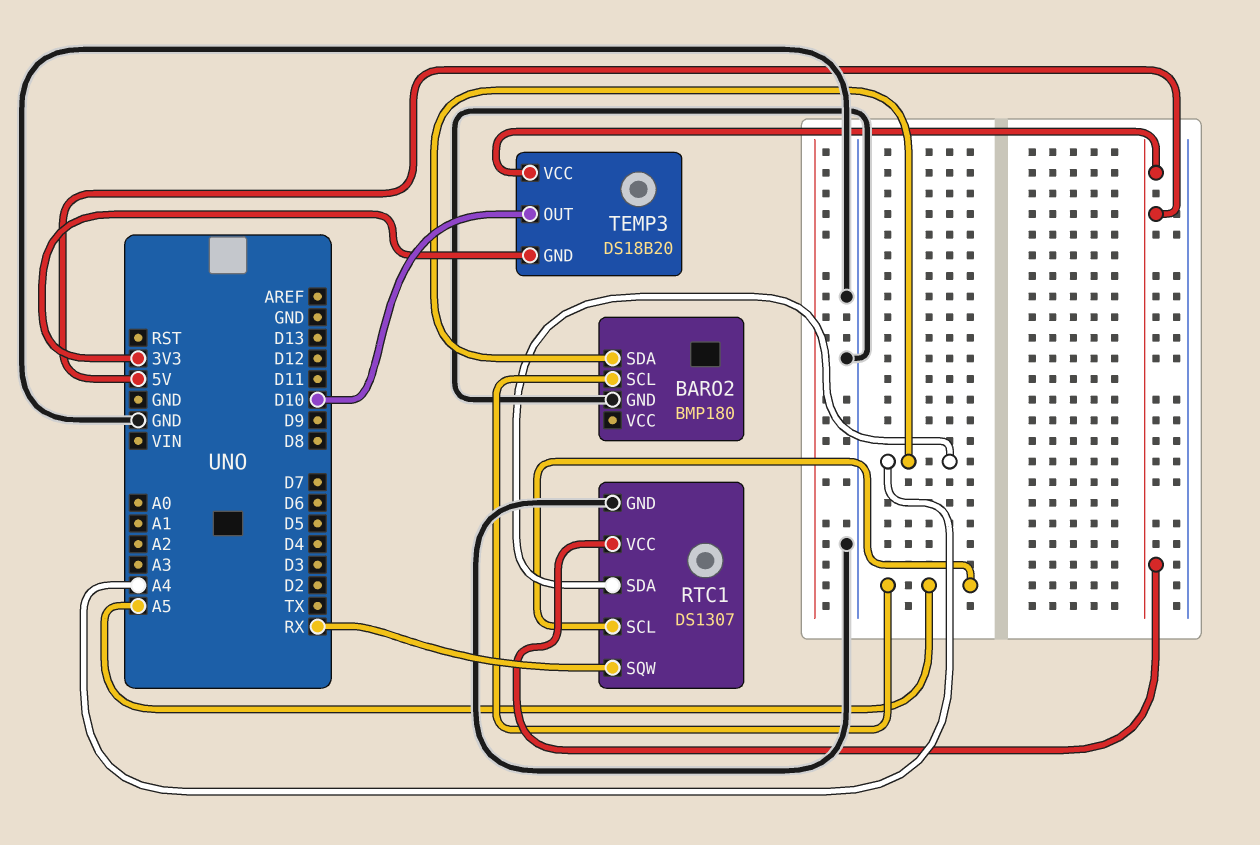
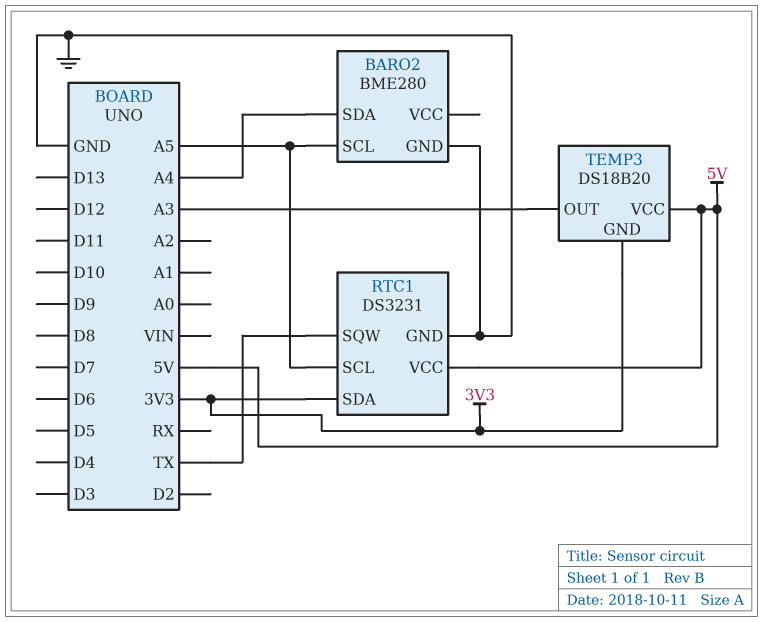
BARO2: BMP180 -> BME280
RTC1: DS1307 -> DS3231
RTC1 pin SDA: A4 -> 3V3
RTC1 pin SQW: RX -> TX
TEMP3 pin OUT: D10 -> A3

